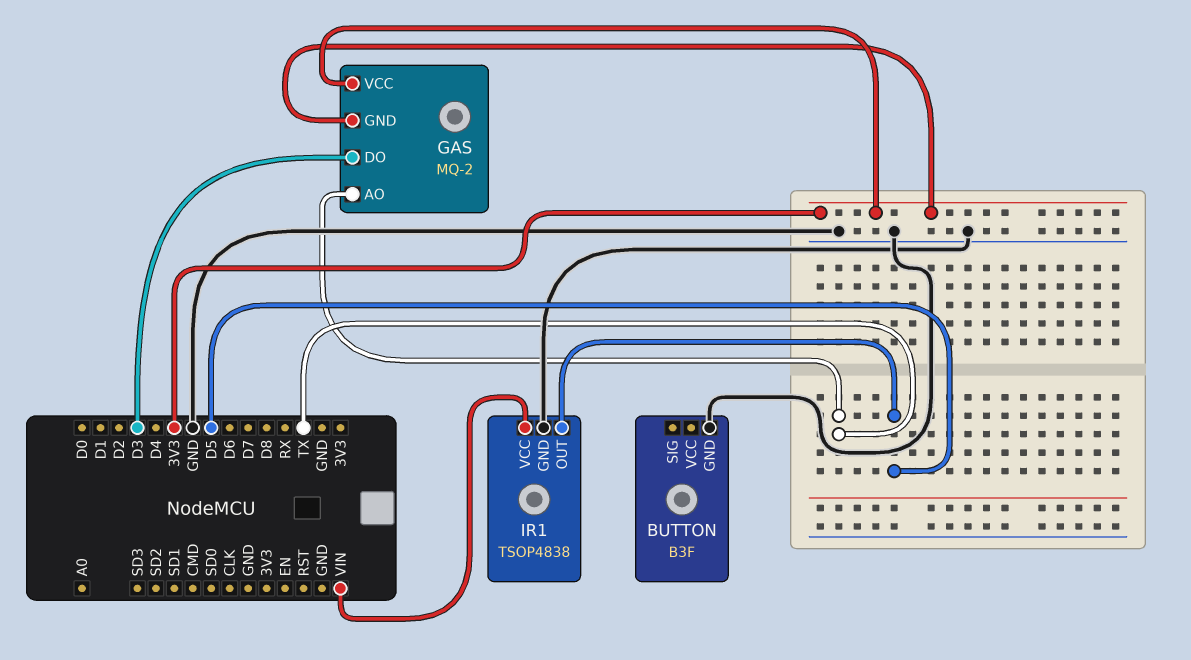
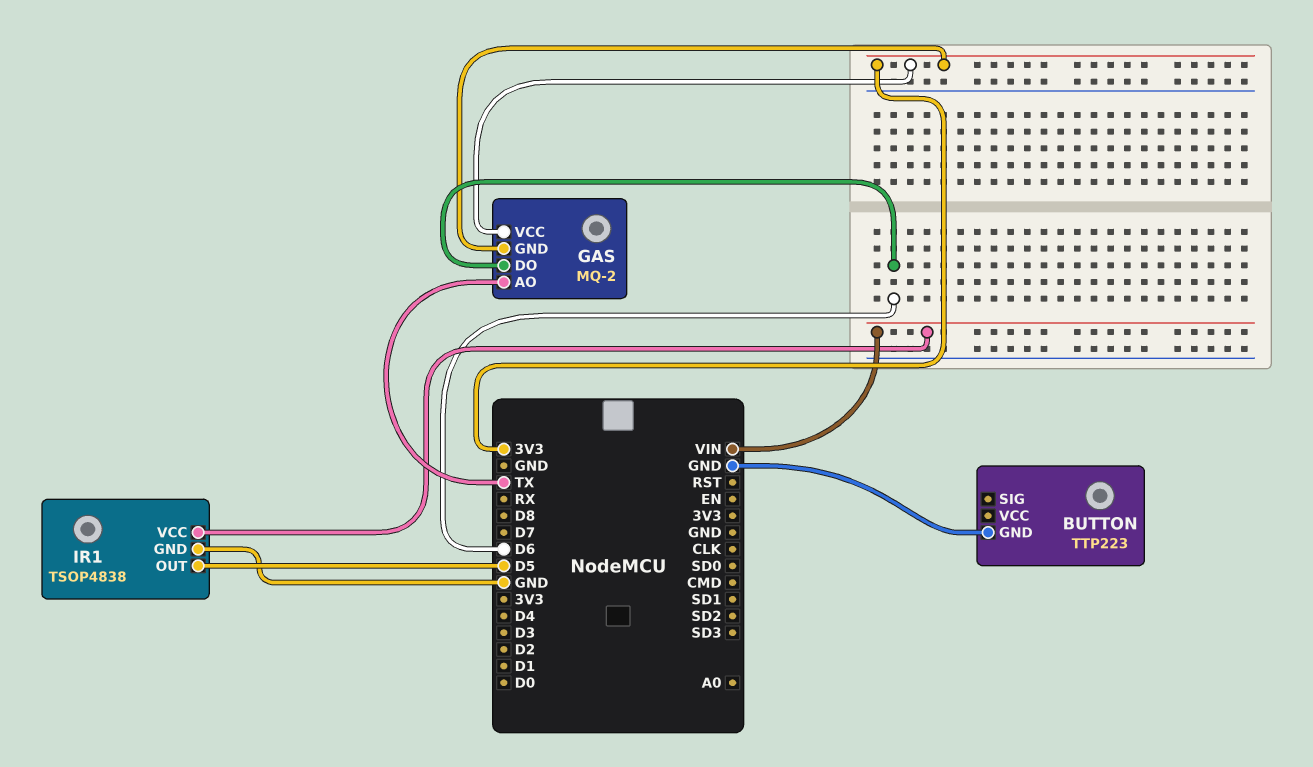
BUTTON: B3F -> TTP223
GAS pin DO: D3 -> D6

